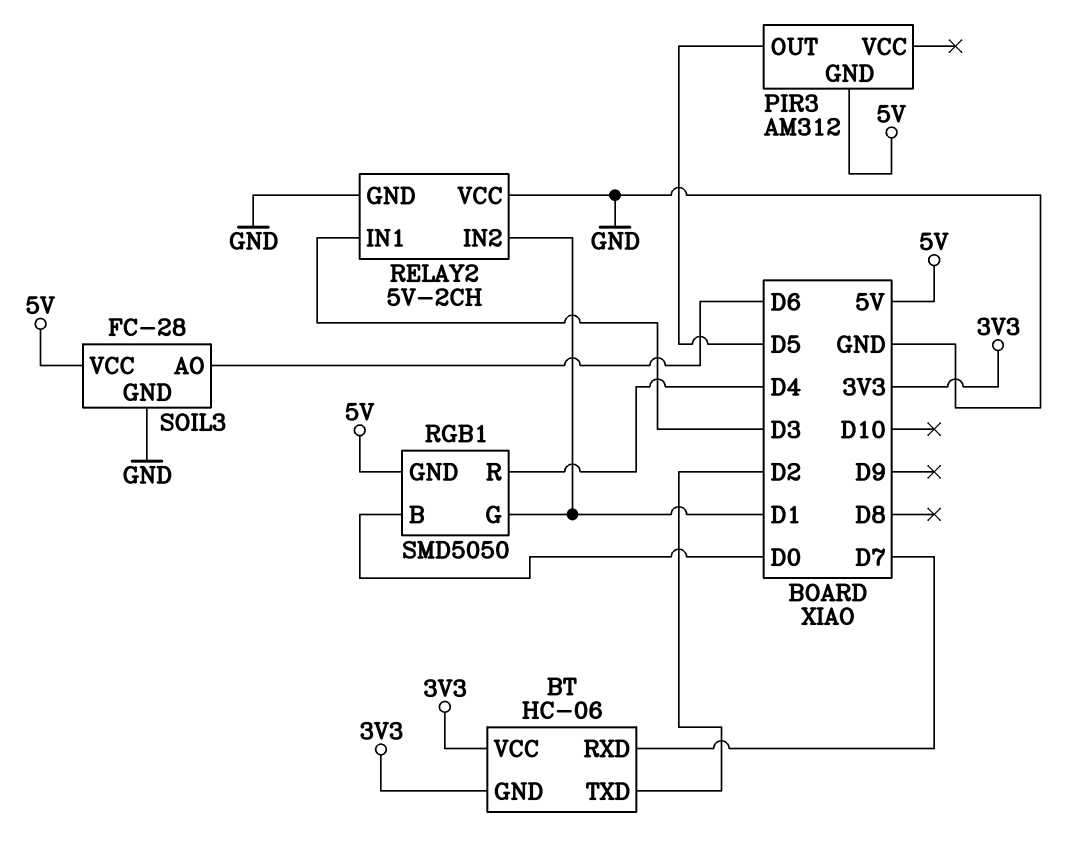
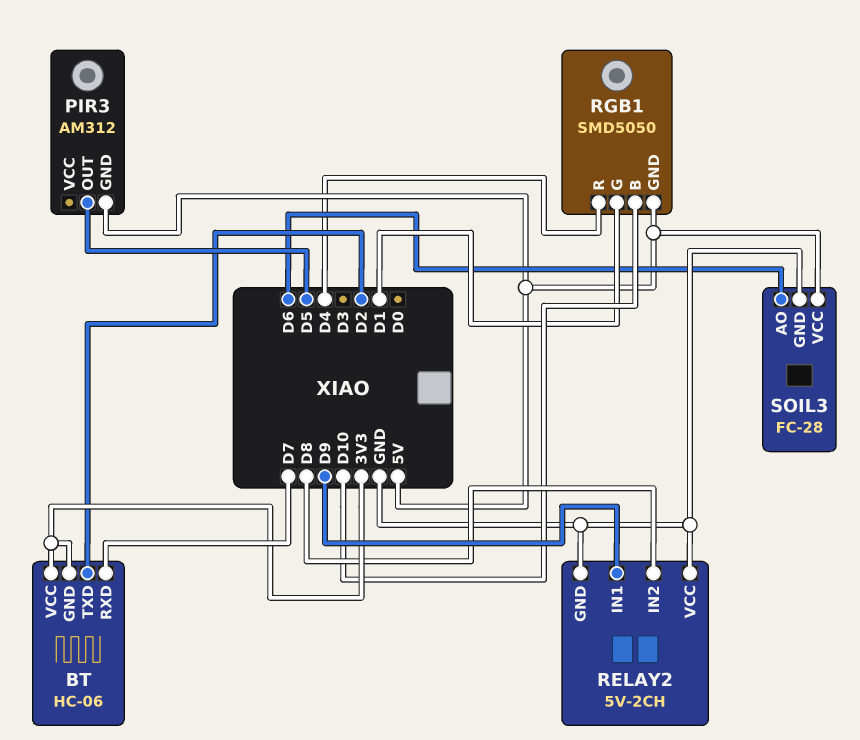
RELAY2 pin IN1: D3 -> D9
RELAY2 pin IN2: D1 -> D8
RGB1 pin B: D0 -> D10

